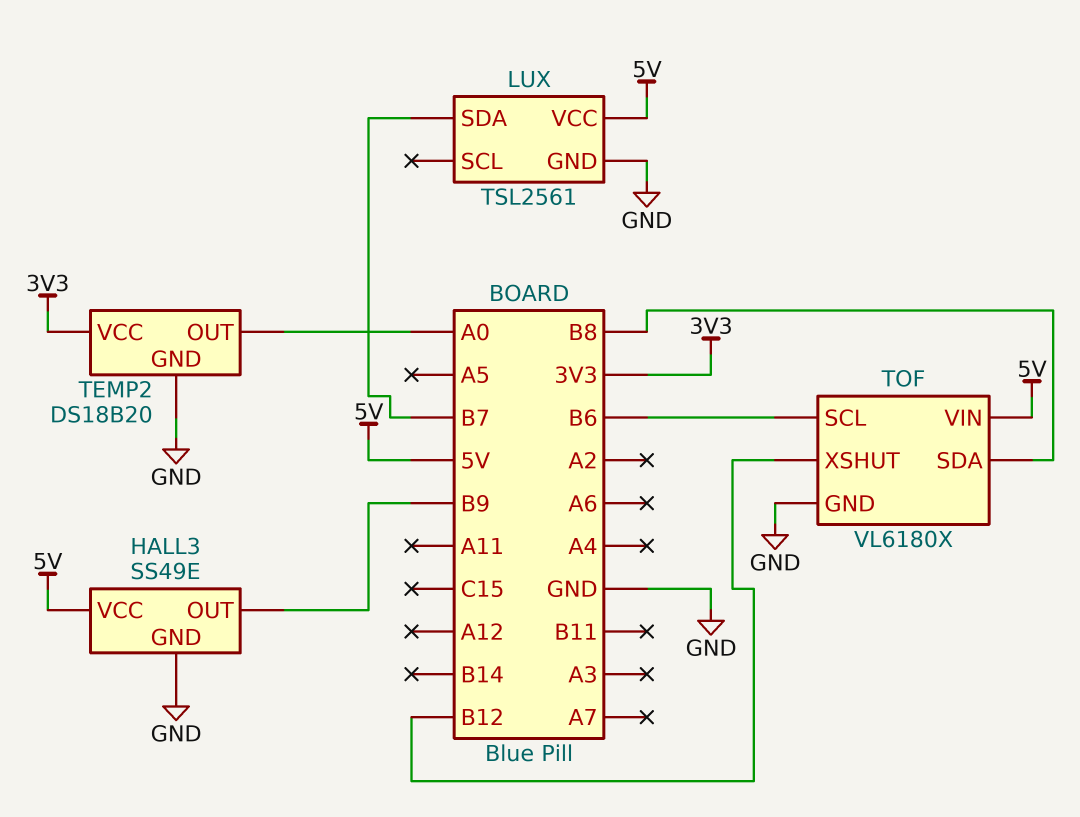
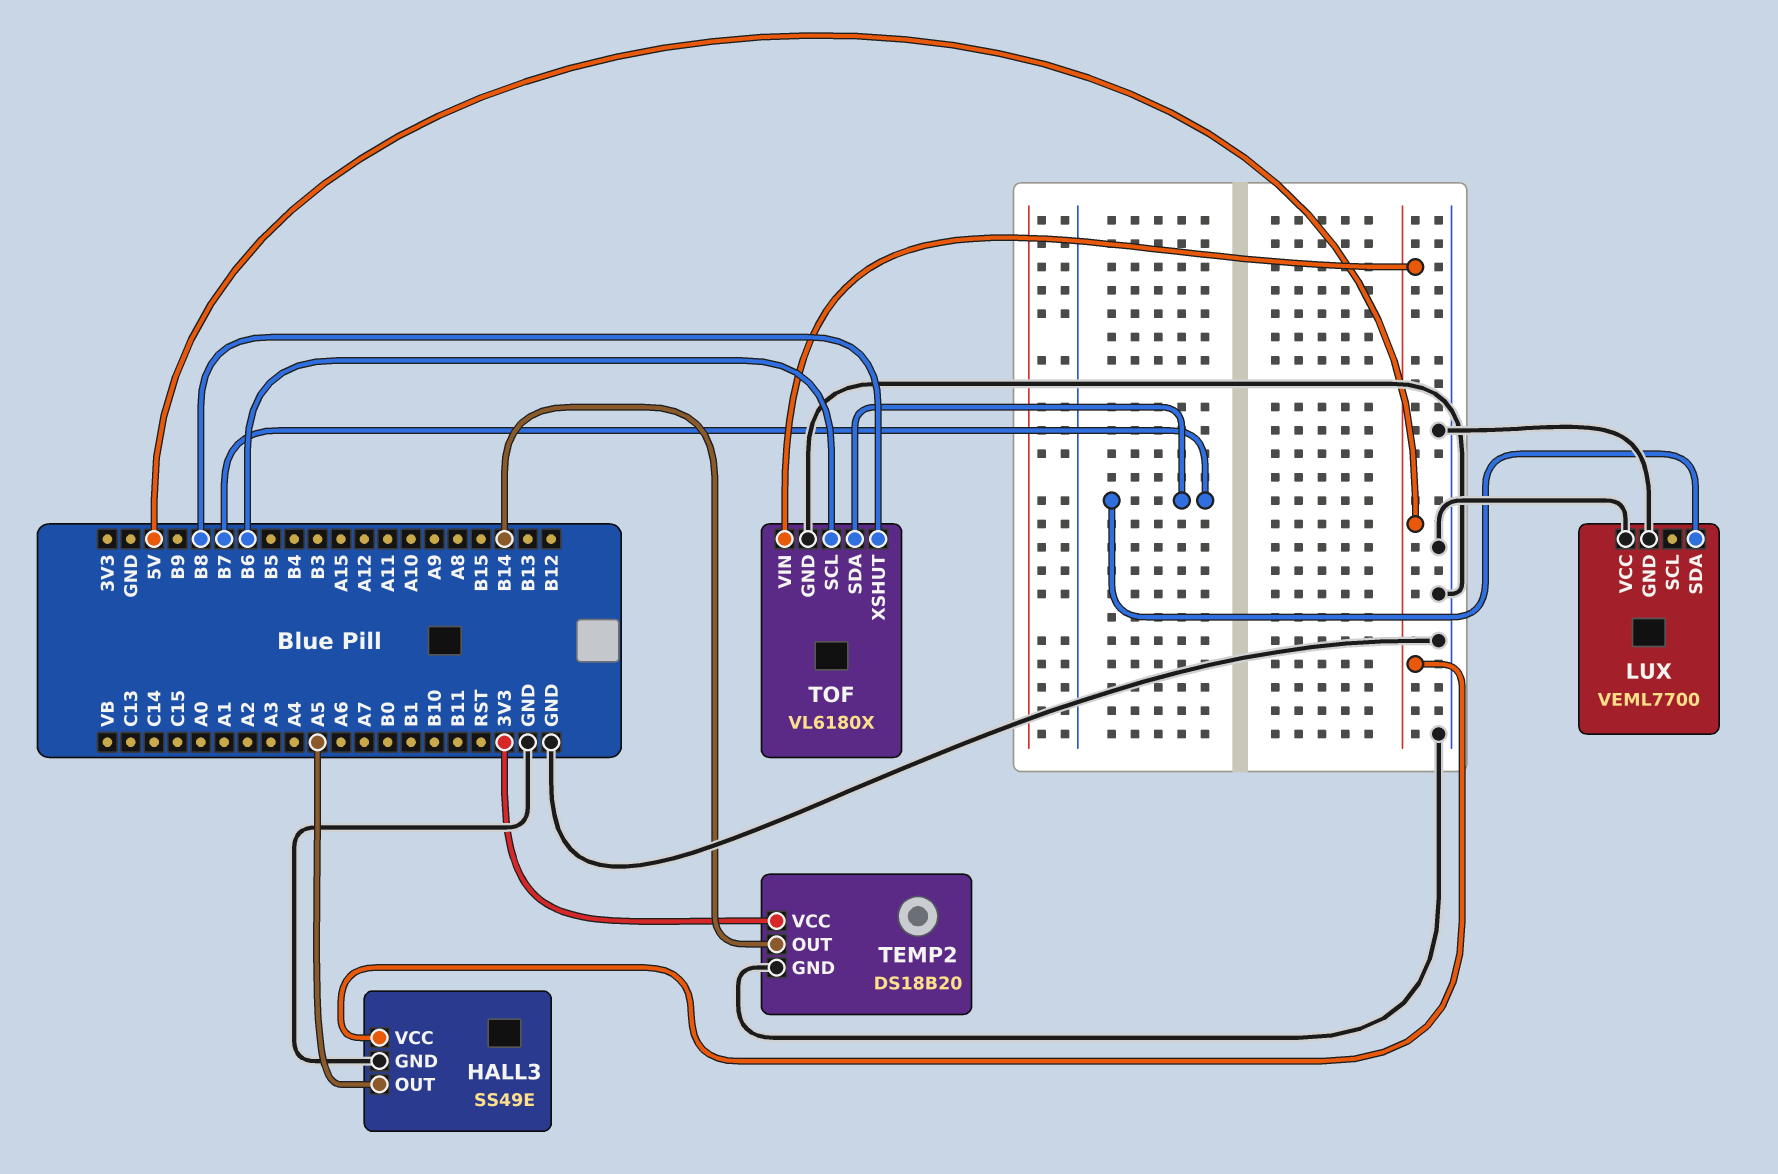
HALL3 pin OUT: B9 -> A5
LUX: TSL2561 -> VEML7700
LUX pin VCC: 5V -> GND
TEMP2 pin OUT: A0 -> B14
TOF pin SDA: B8 -> B7
TOF pin XSHUT: B12 -> B8

